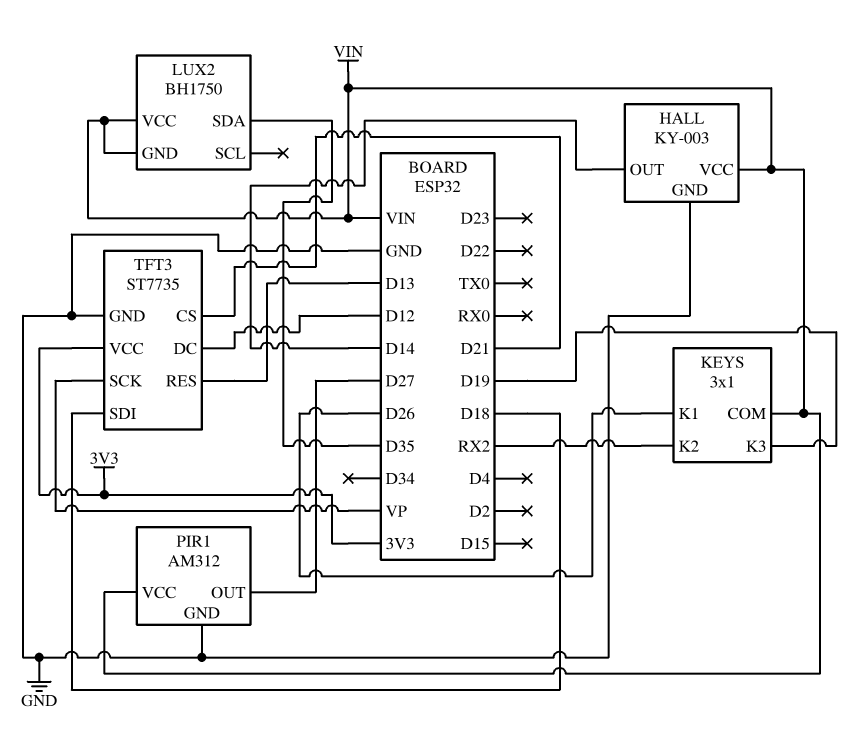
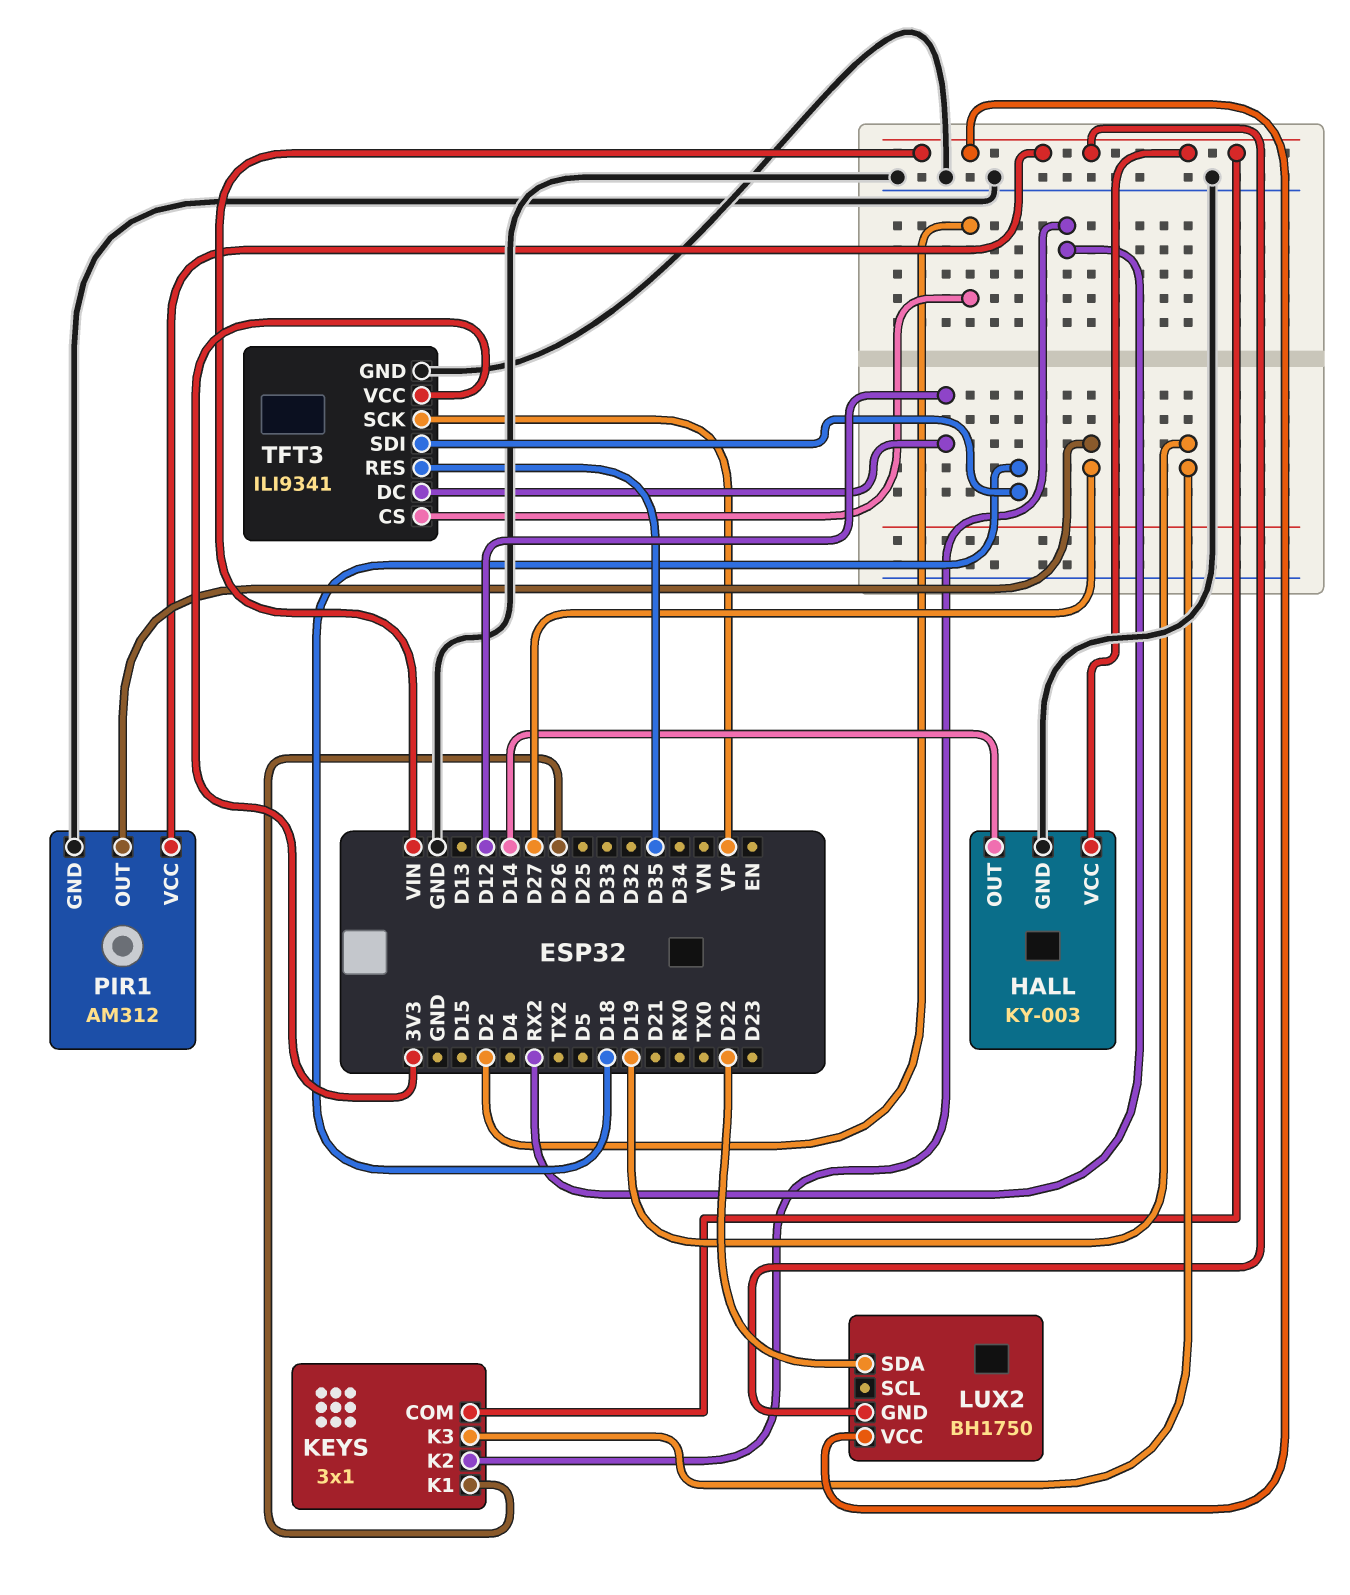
LUX2 pin SDA: D35 -> D22
TFT3: ST7735 -> ILI9341
TFT3 pin CS: D21 -> D2
TFT3 pin RES: D13 -> D35

